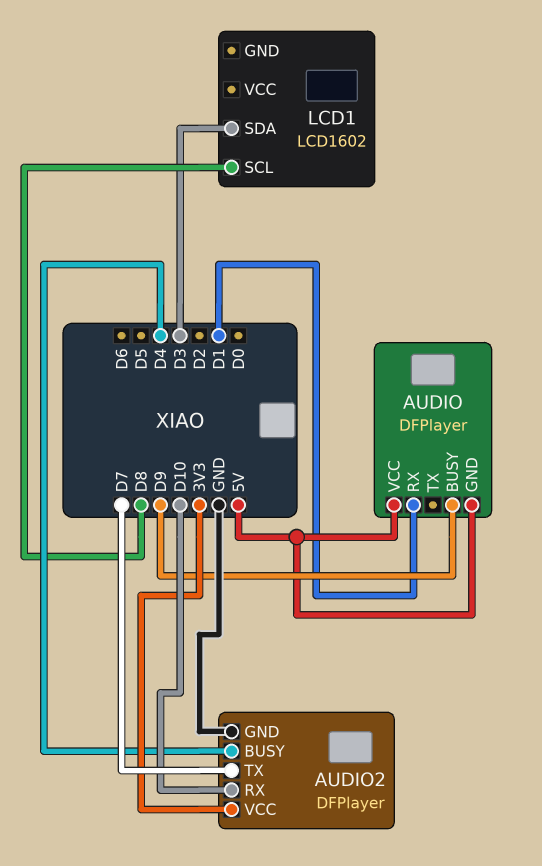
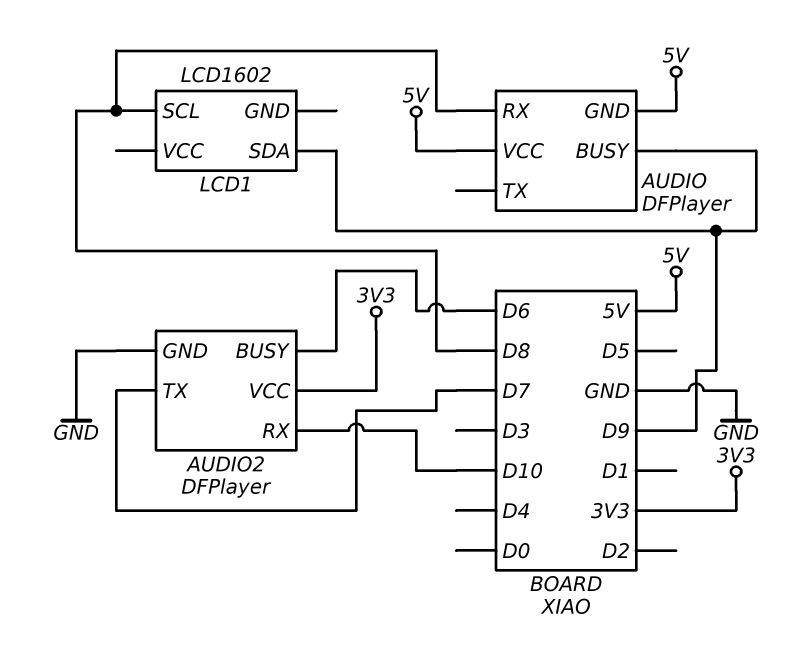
AUDIO pin RX: D1 -> D8
AUDIO2 pin BUSY: D4 -> D6
LCD1 pin SDA: D3 -> D9

